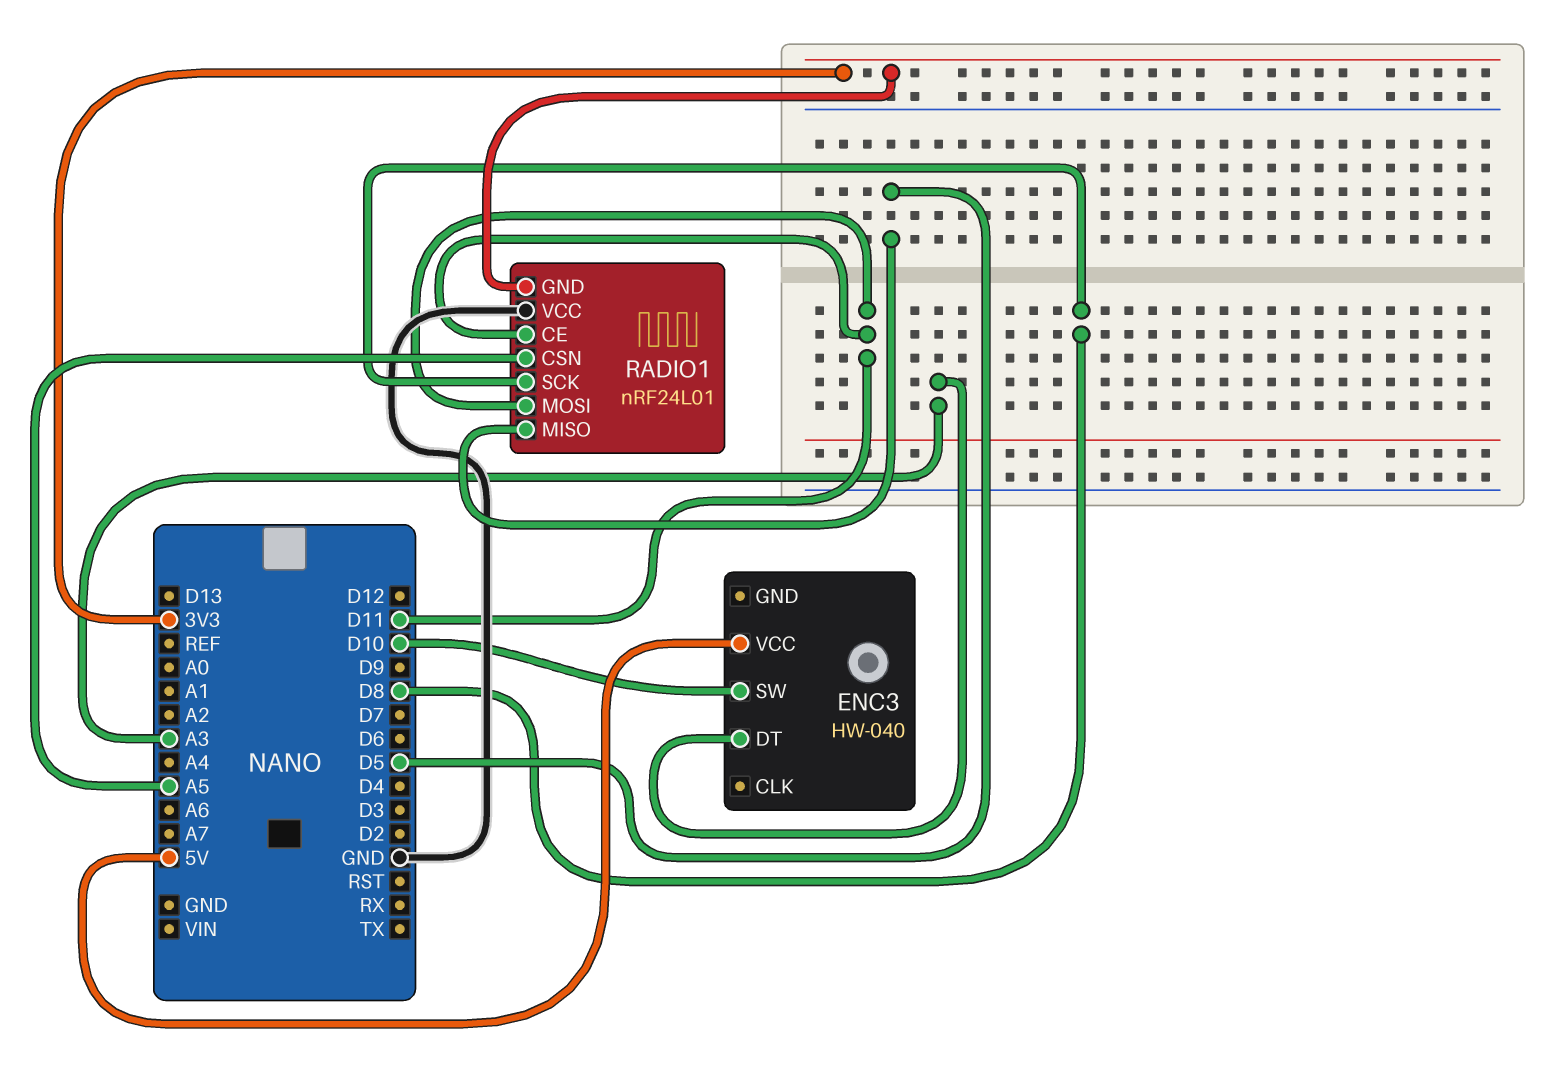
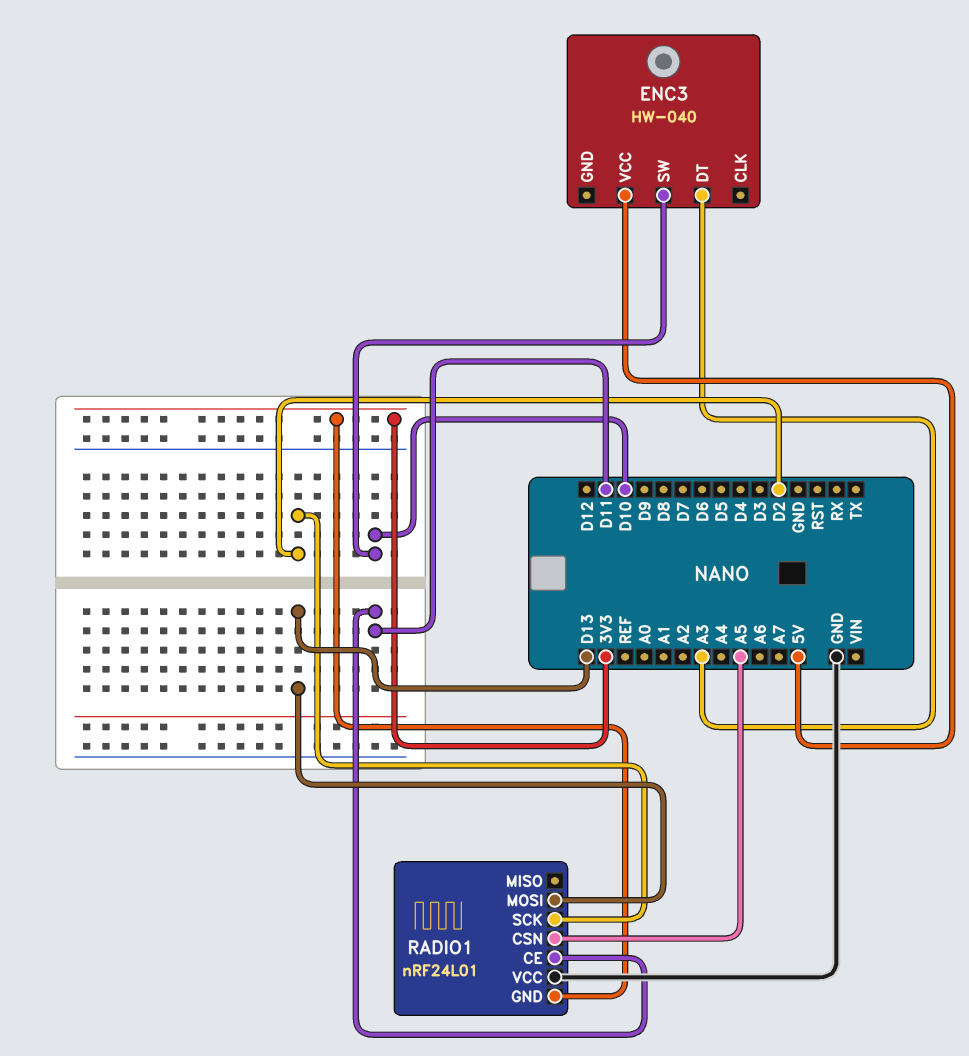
RADIO1 pin MISO: D5 -> none
RADIO1 pin MOSI: D11 -> D13
RADIO1 pin SCK: D8 -> D2

